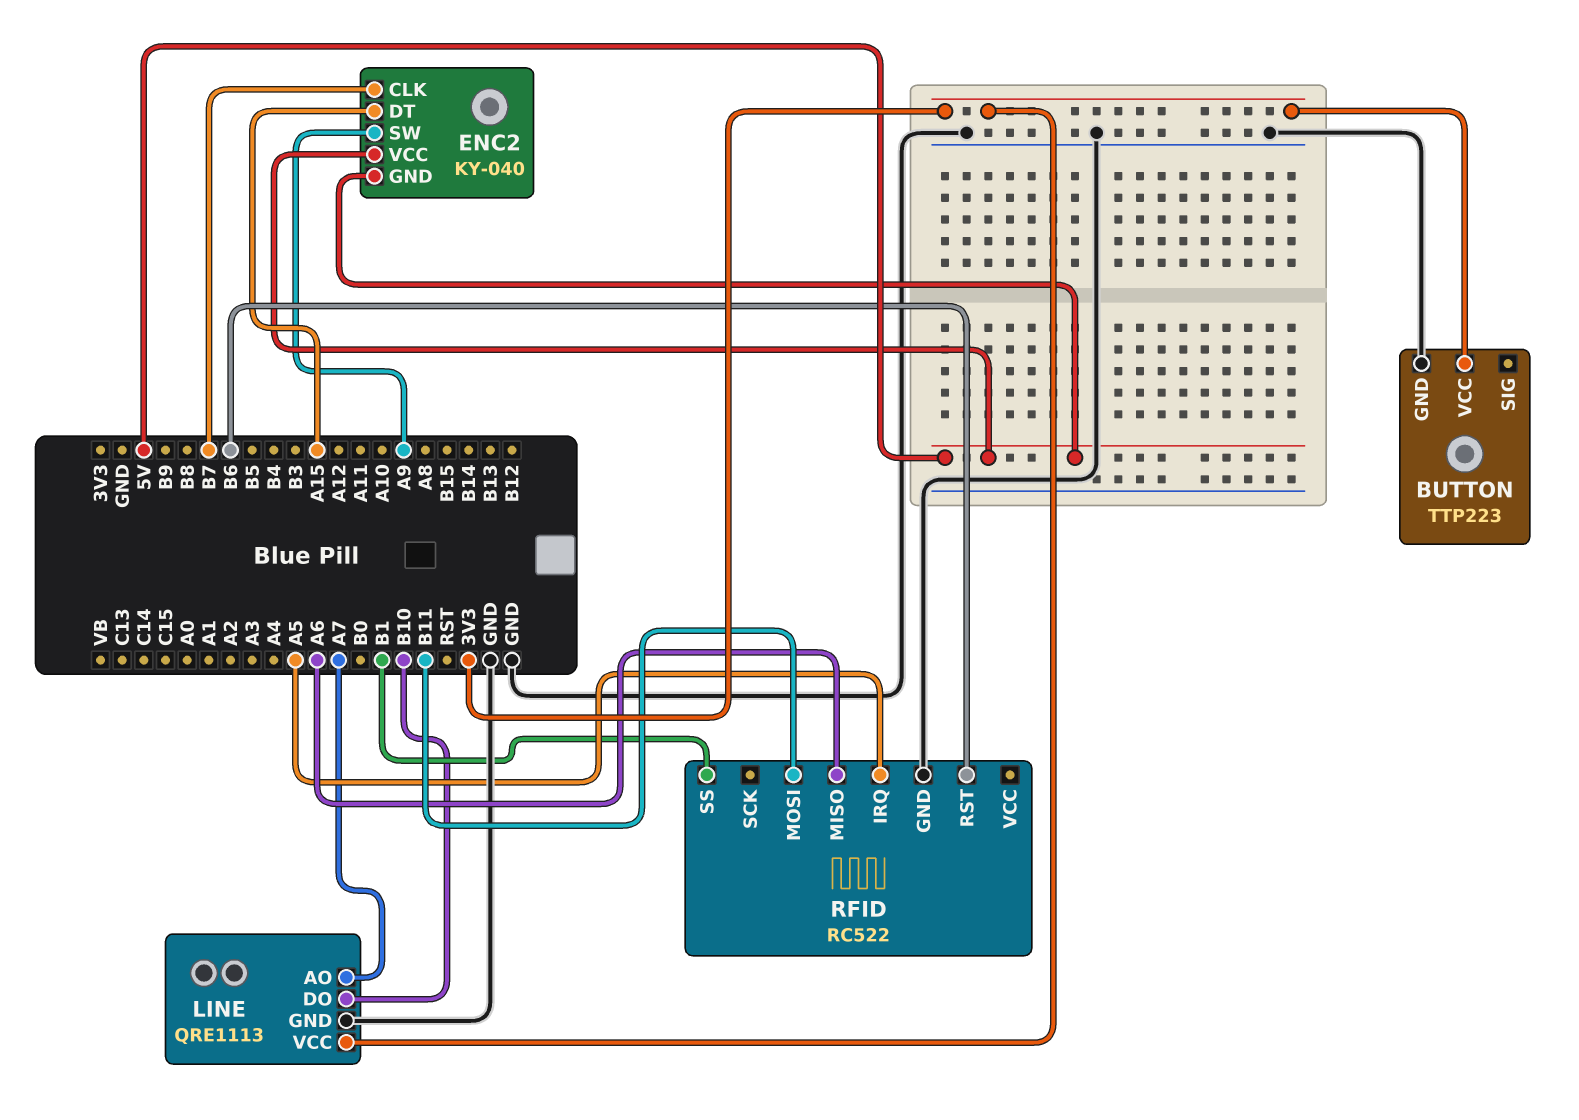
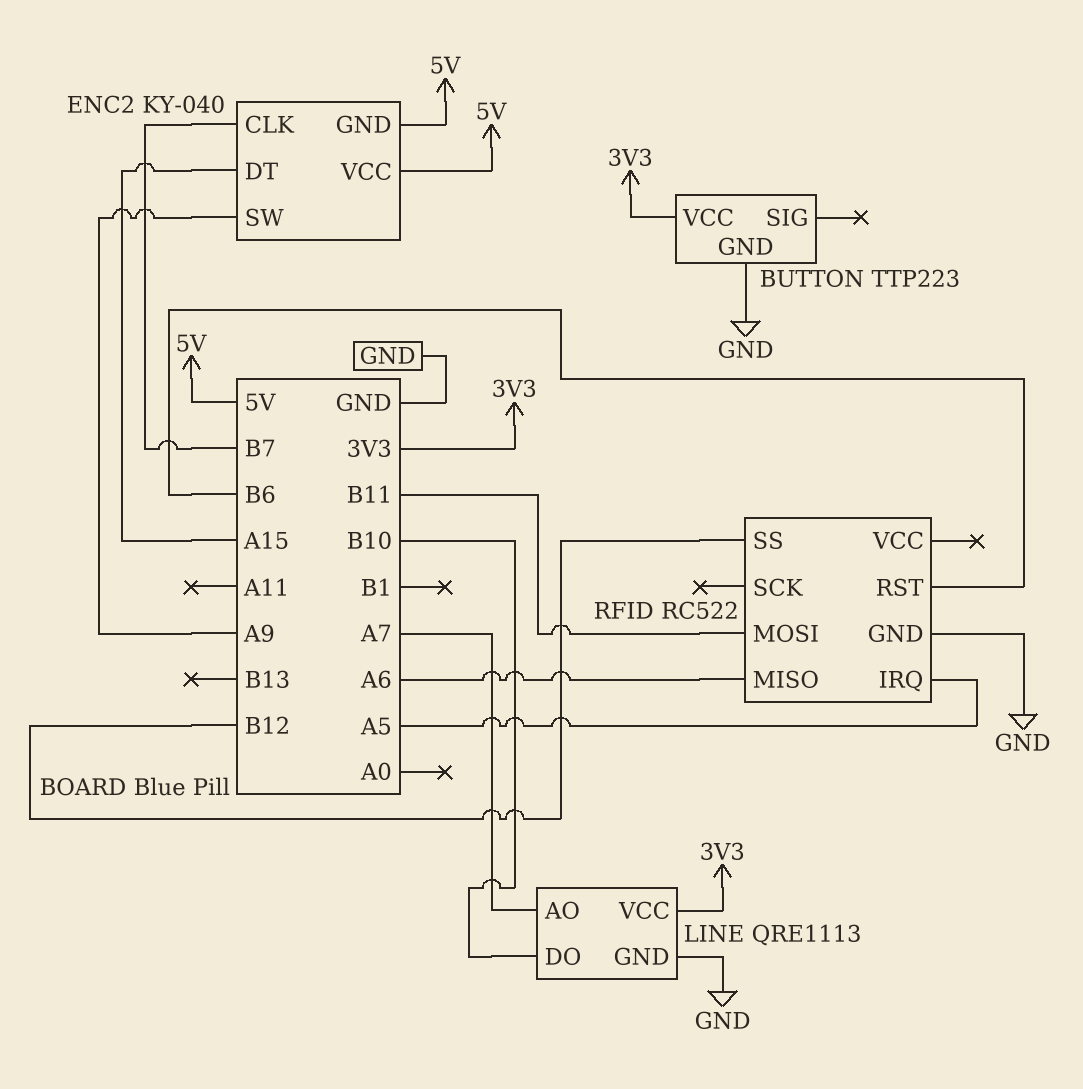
RFID pin SS: B1 -> B12

